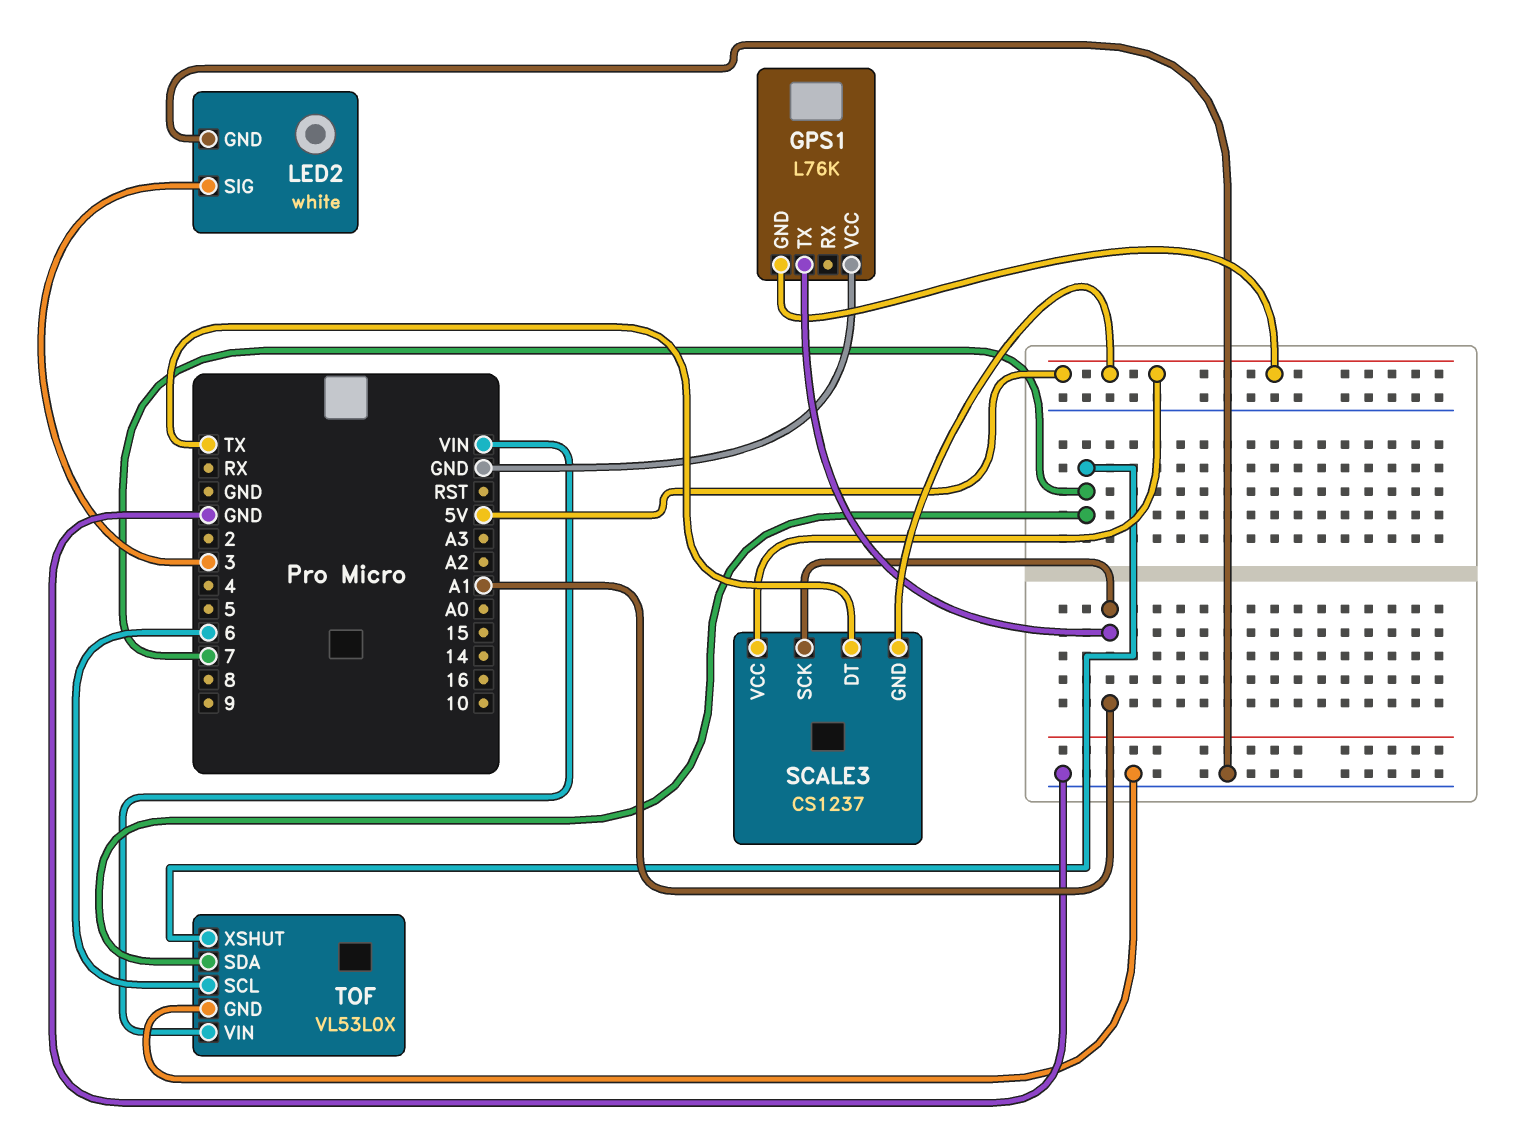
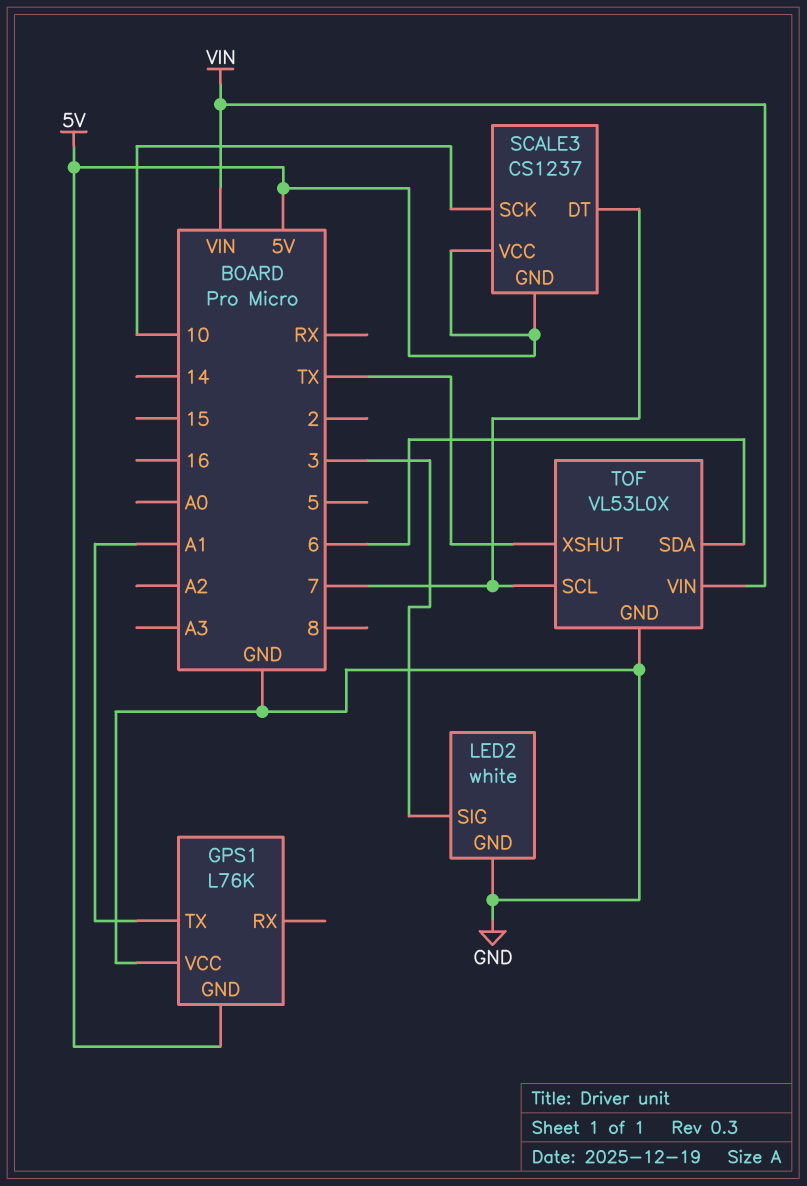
SCALE3 pin DT: TX -> 7
SCALE3 pin SCK: A1 -> 10
TOF pin SCL: 6 -> 7
TOF pin SDA: 7 -> 6
TOF pin XSHUT: 7 -> TX

